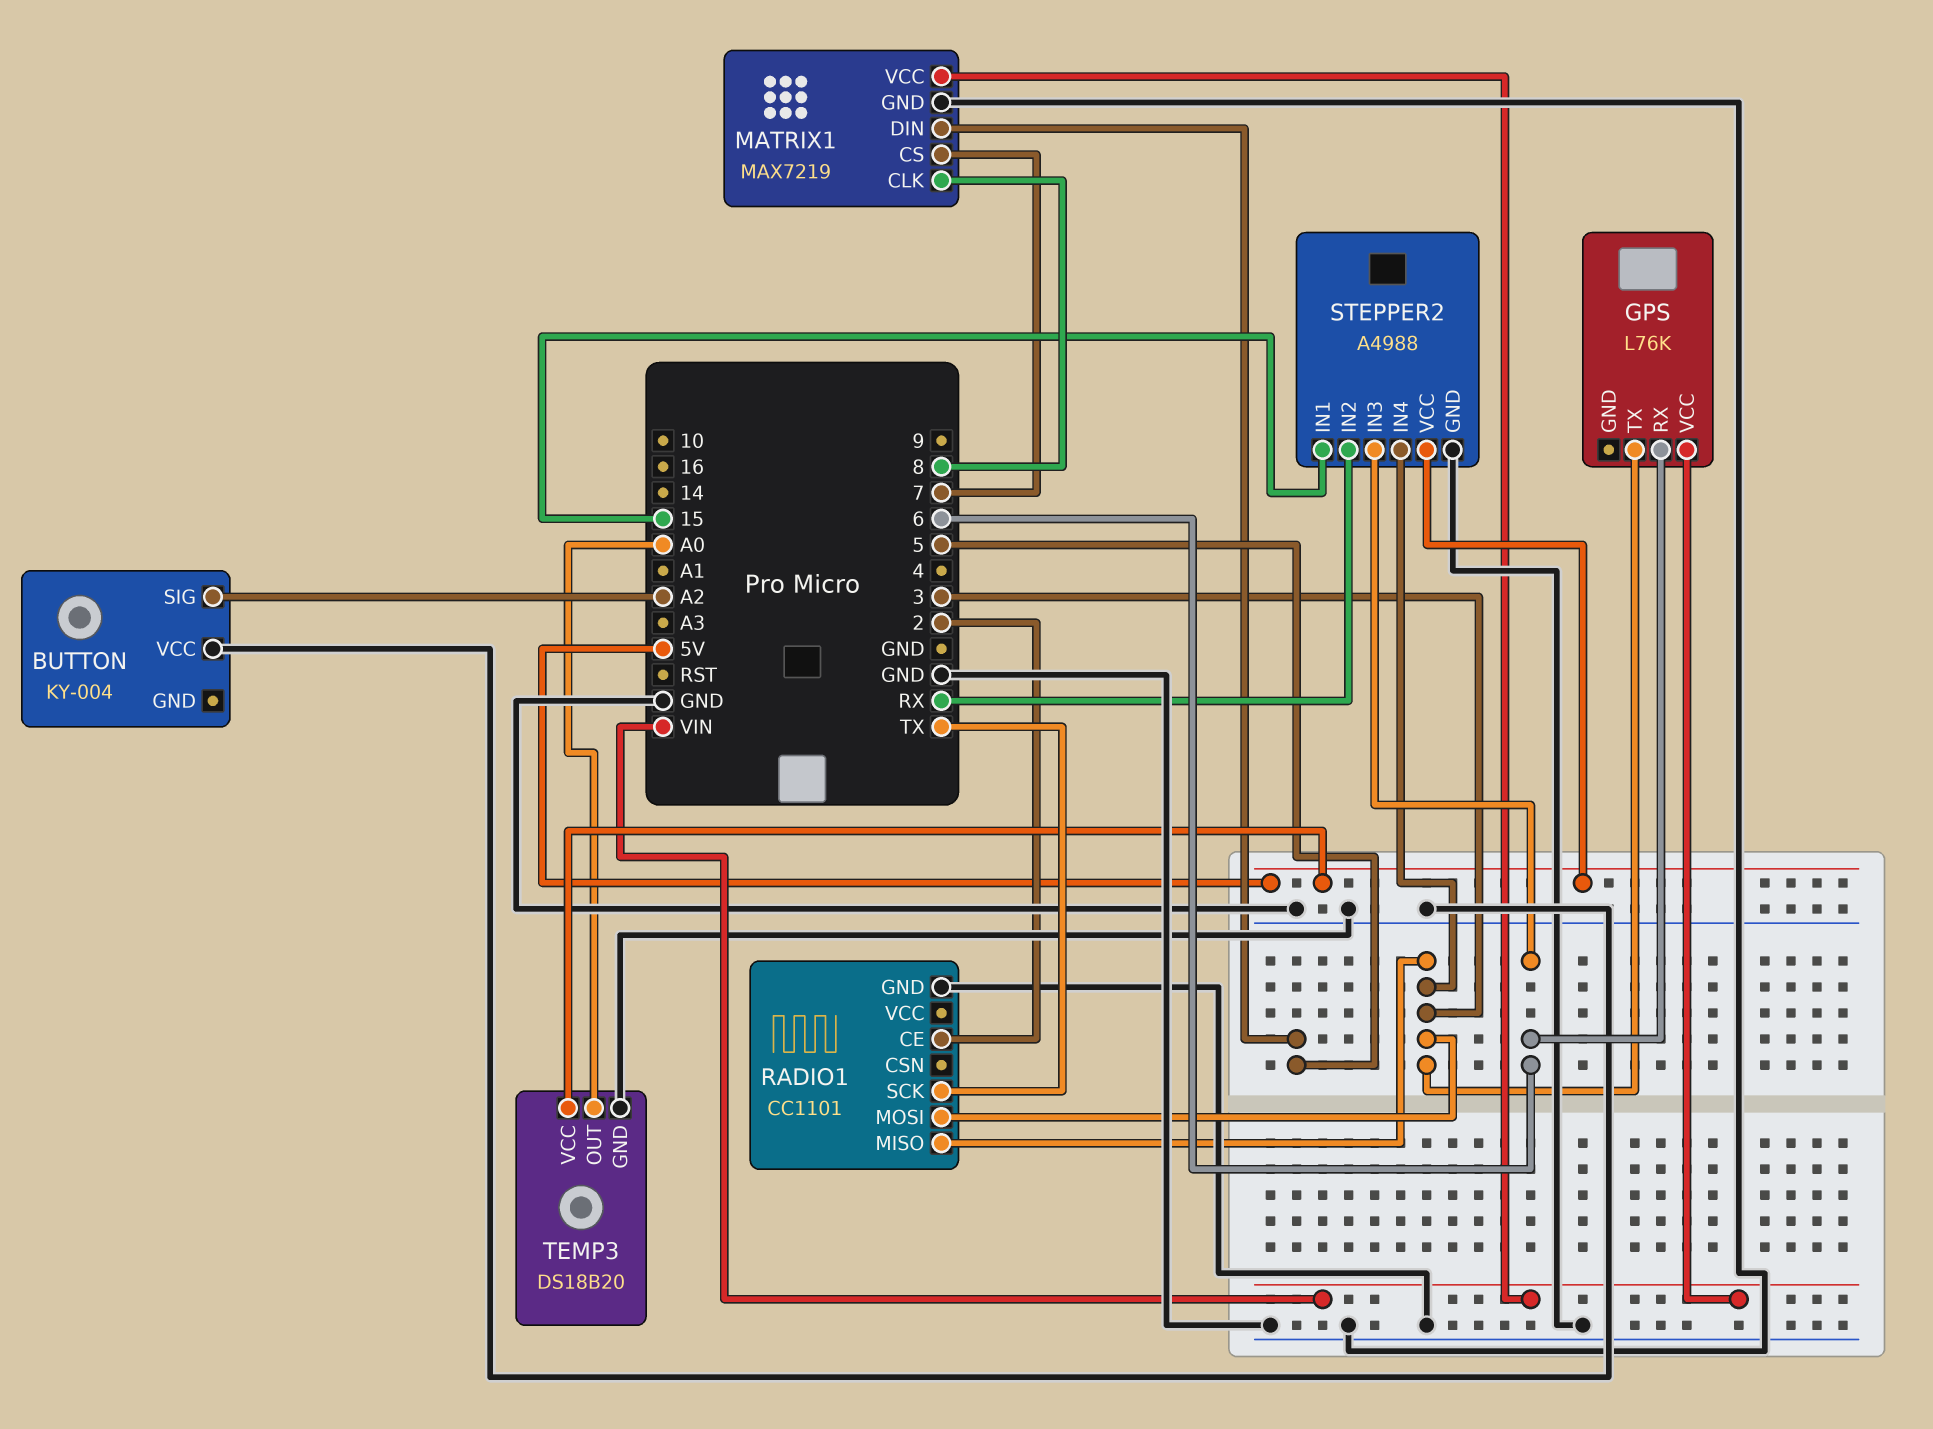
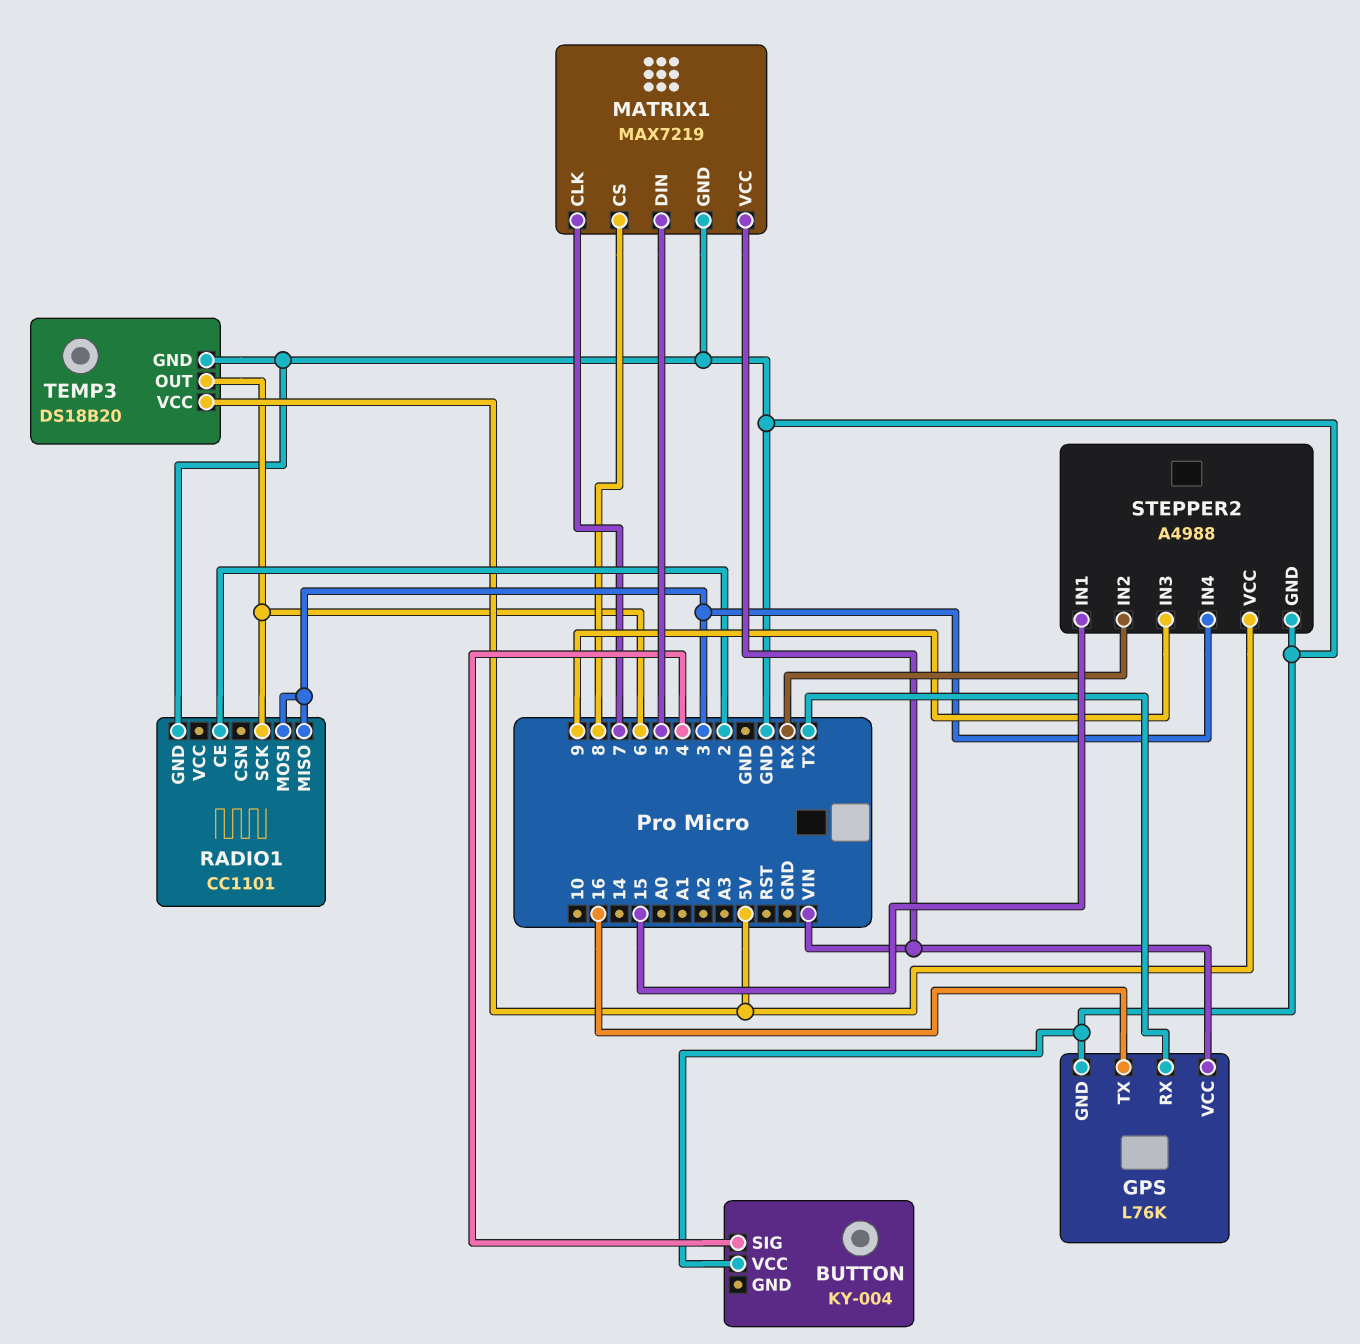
BUTTON pin SIG: A2 -> 4
GPS pin GND: none -> GND
GPS pin RX: 6 -> TX
GPS pin TX: 3 -> 16
MATRIX1 pin CLK: 8 -> 7
MATRIX1 pin CS: 7 -> 8
RADIO1 pin SCK: TX -> 6
STEPPER2 pin IN3: 6 -> 9
TEMP3 pin OUT: A0 -> 6

